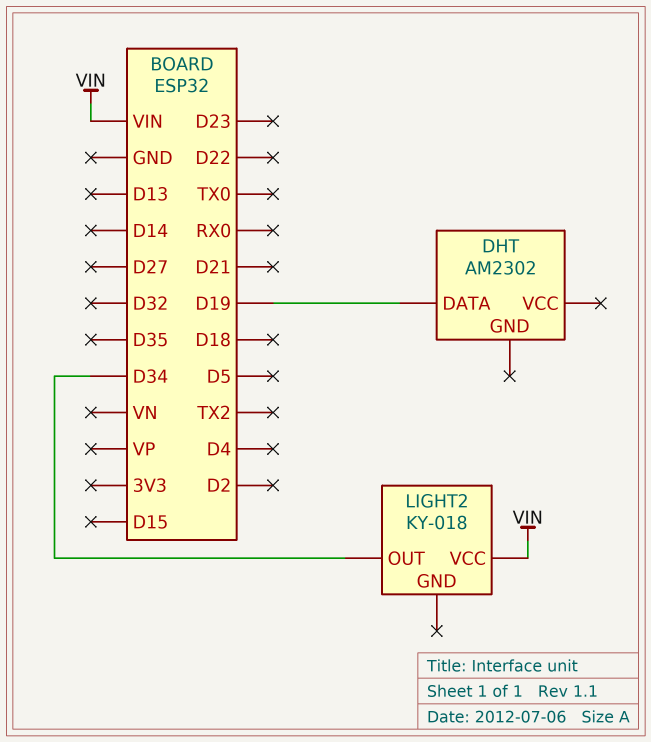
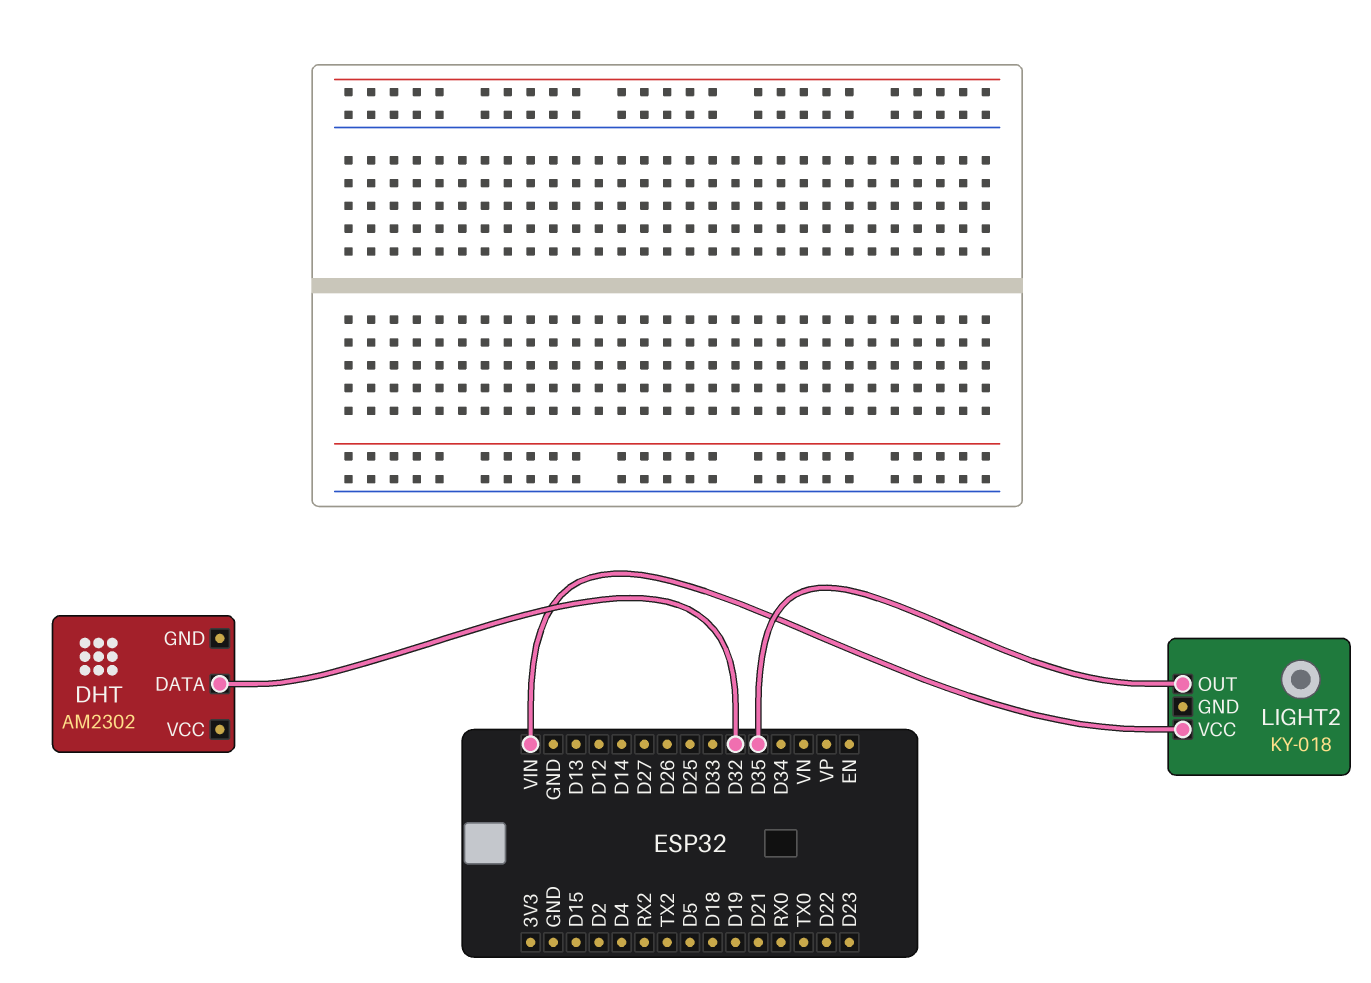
DHT pin DATA: D19 -> D32
LIGHT2 pin OUT: D34 -> D35

